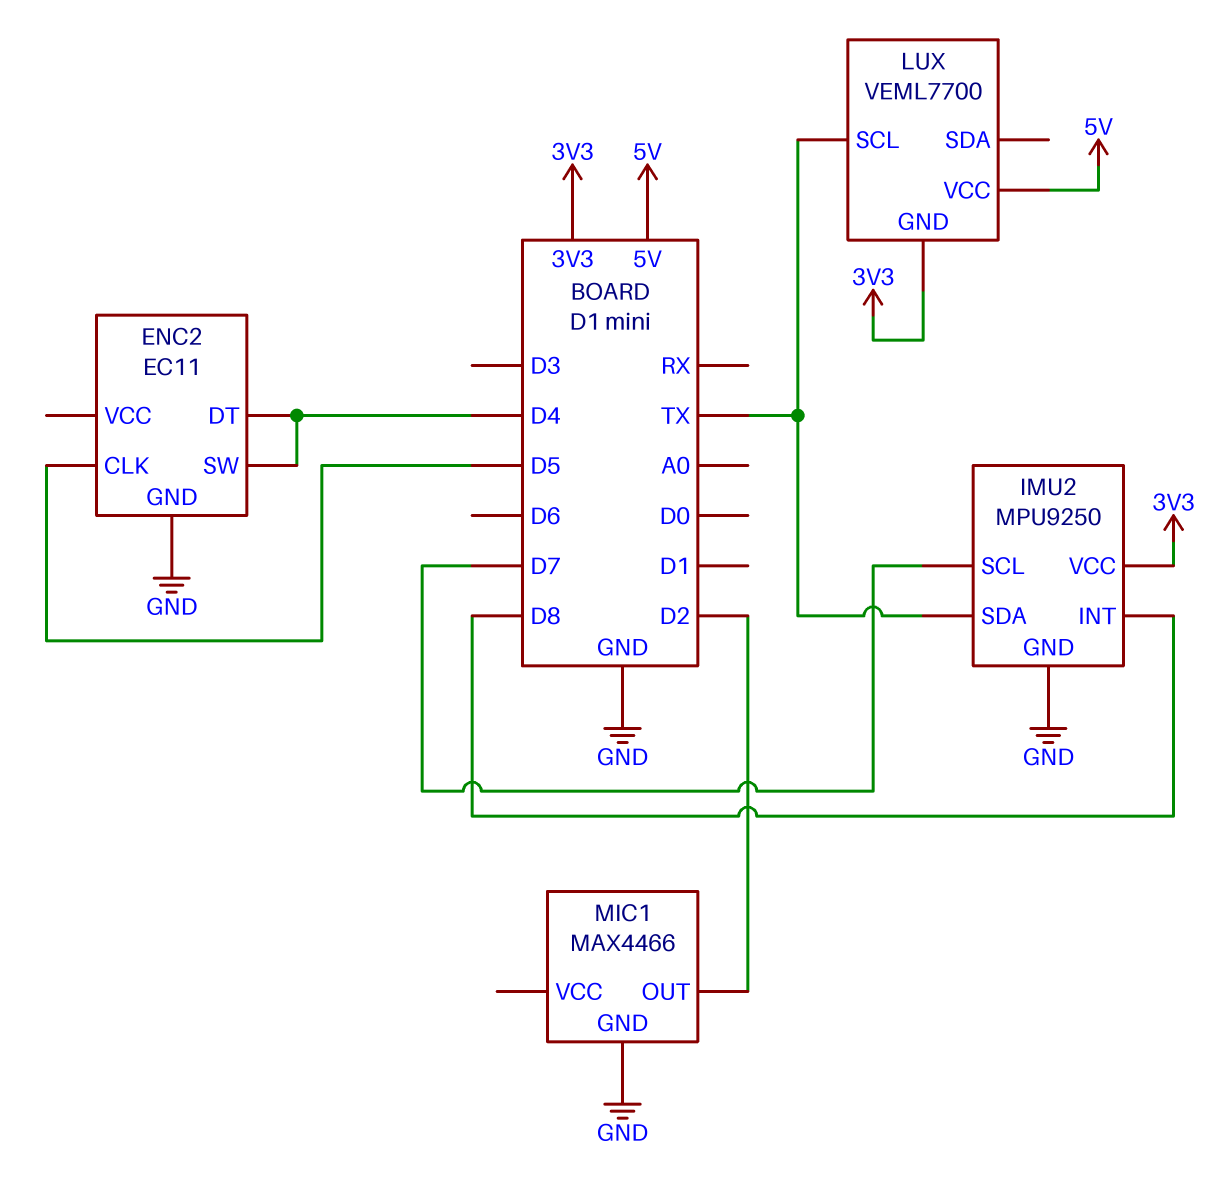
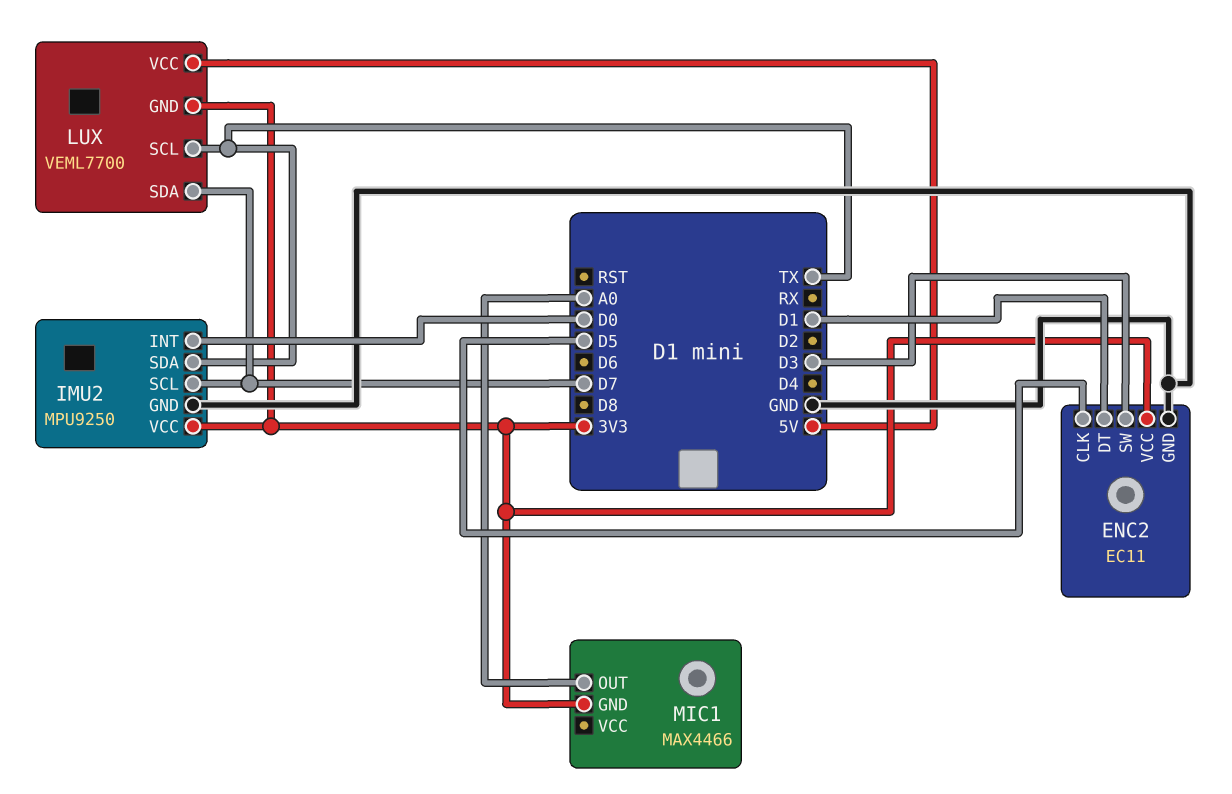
ENC2 pin DT: D4 -> D1
ENC2 pin SW: D4 -> D3
ENC2 pin VCC: none -> 3V3
IMU2 pin INT: D8 -> D0
LUX pin SDA: none -> D7
MIC1 pin GND: GND -> 3V3
MIC1 pin OUT: D2 -> A0

